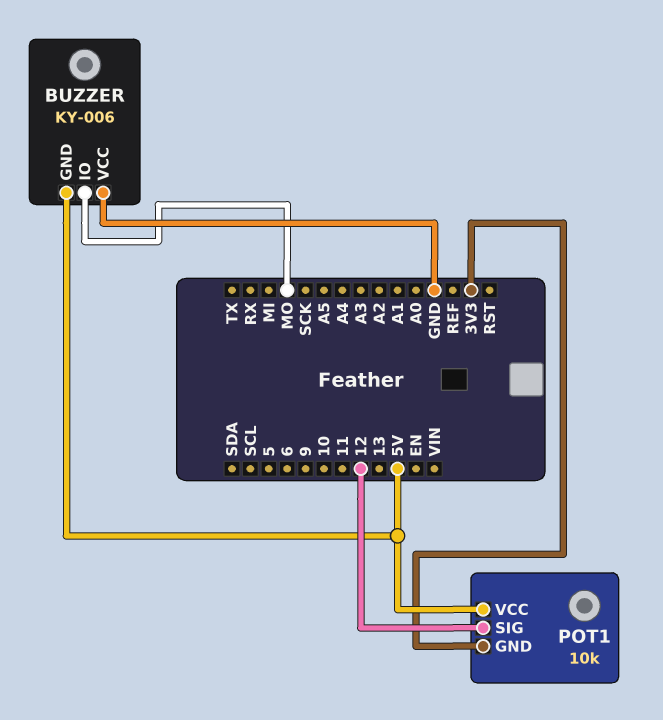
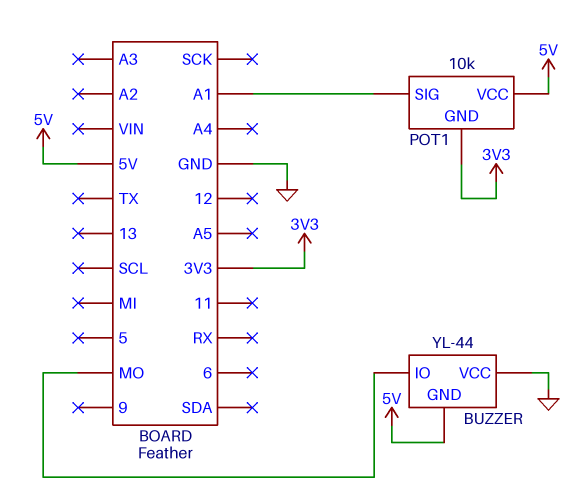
BUZZER: KY-006 -> YL-44
POT1 pin SIG: 12 -> A1

